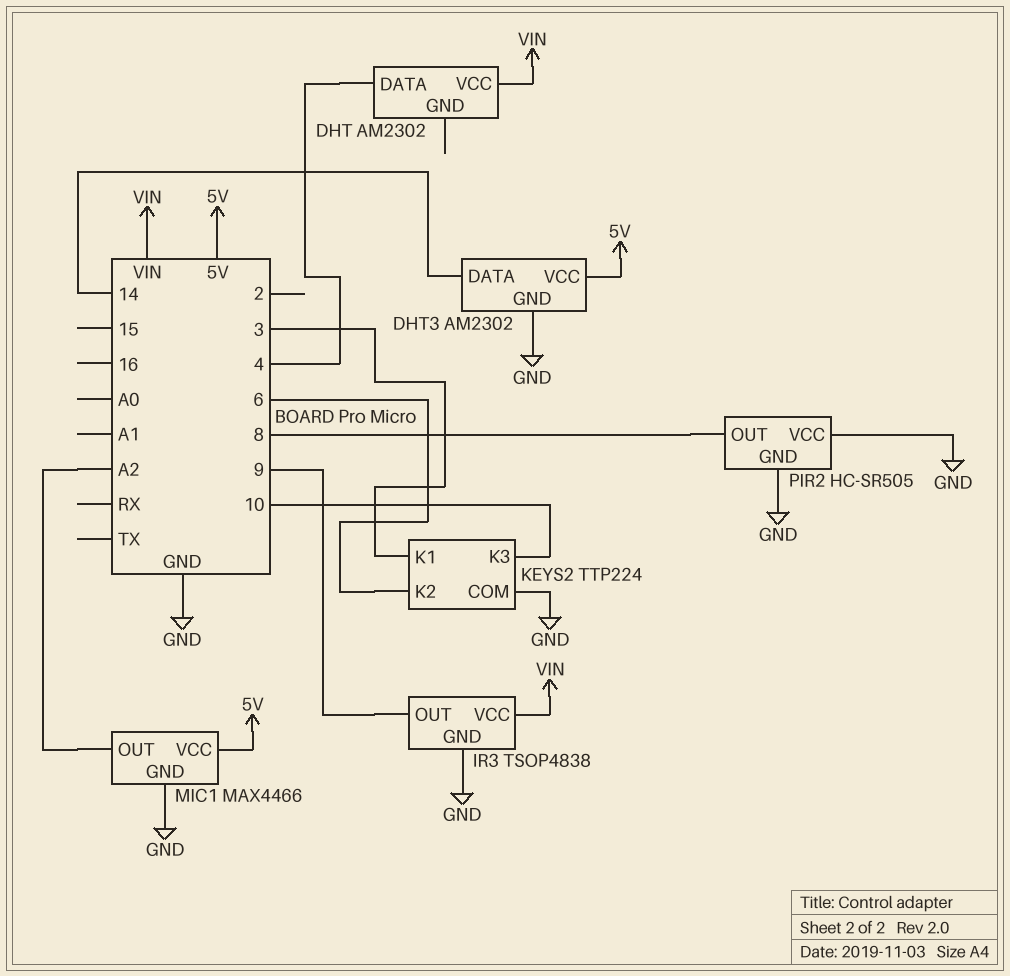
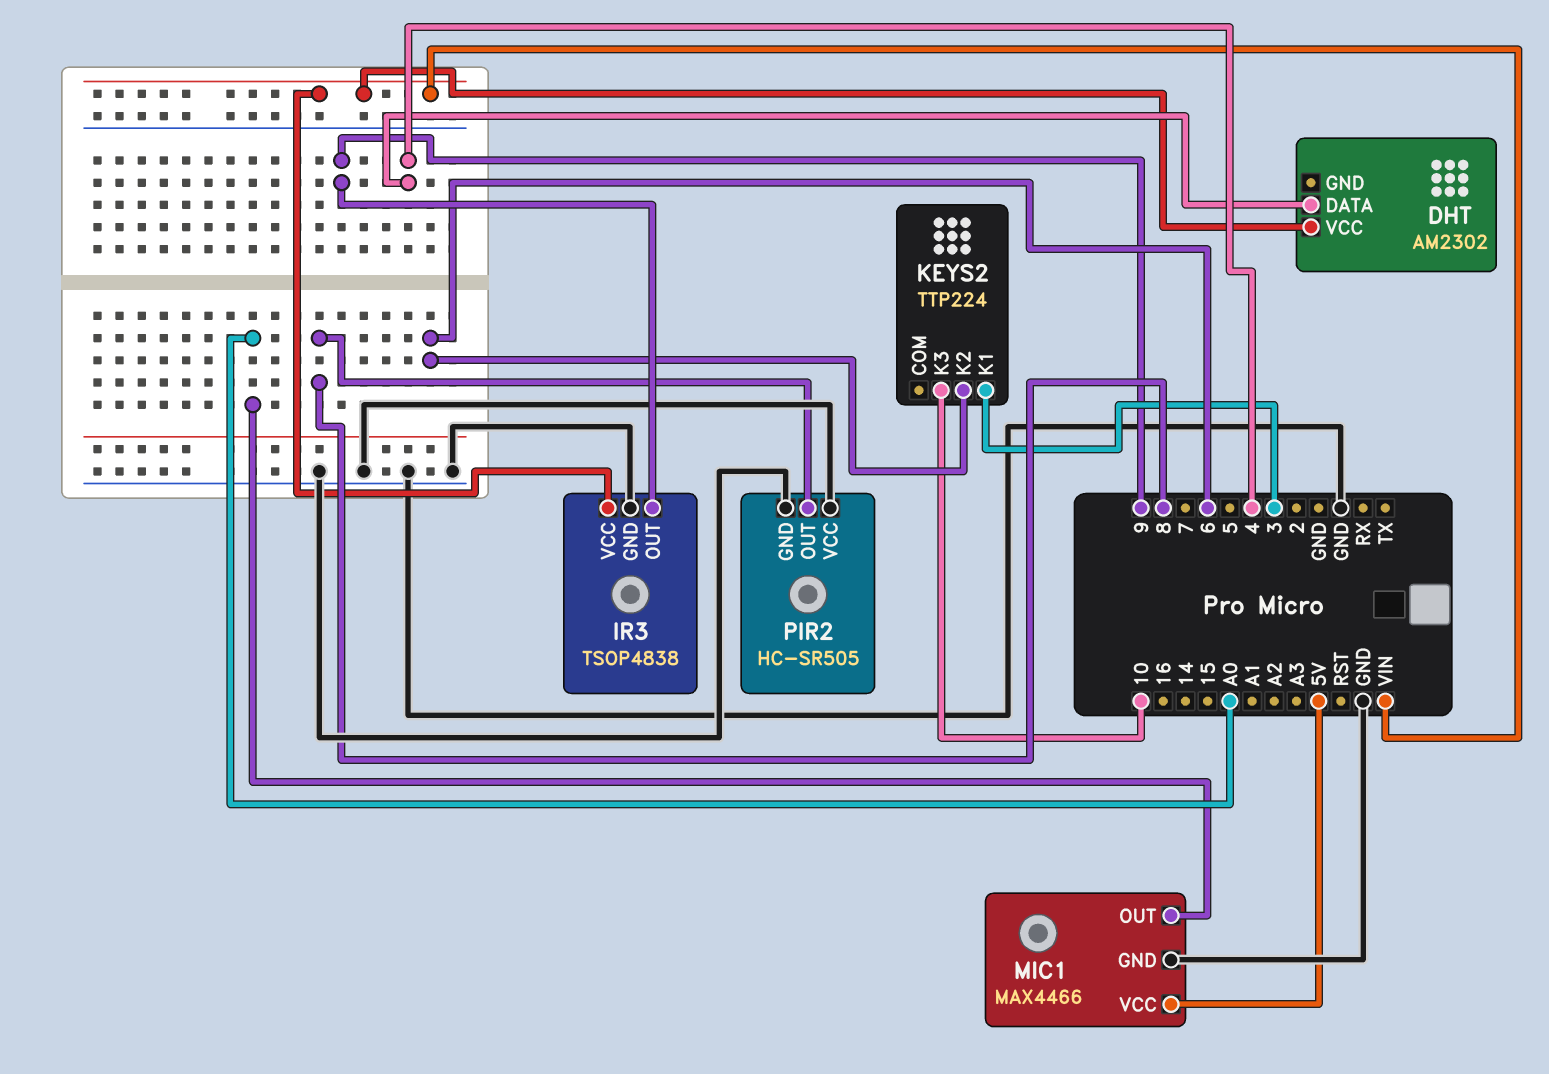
DHT3: AM2302 -> none
DHT3 pin DATA: 14 -> none
DHT3 pin GND: GND -> none
DHT3 pin VCC: 5V -> none
KEYS2 pin COM: GND -> none
MIC1 pin OUT: A2 -> A0

